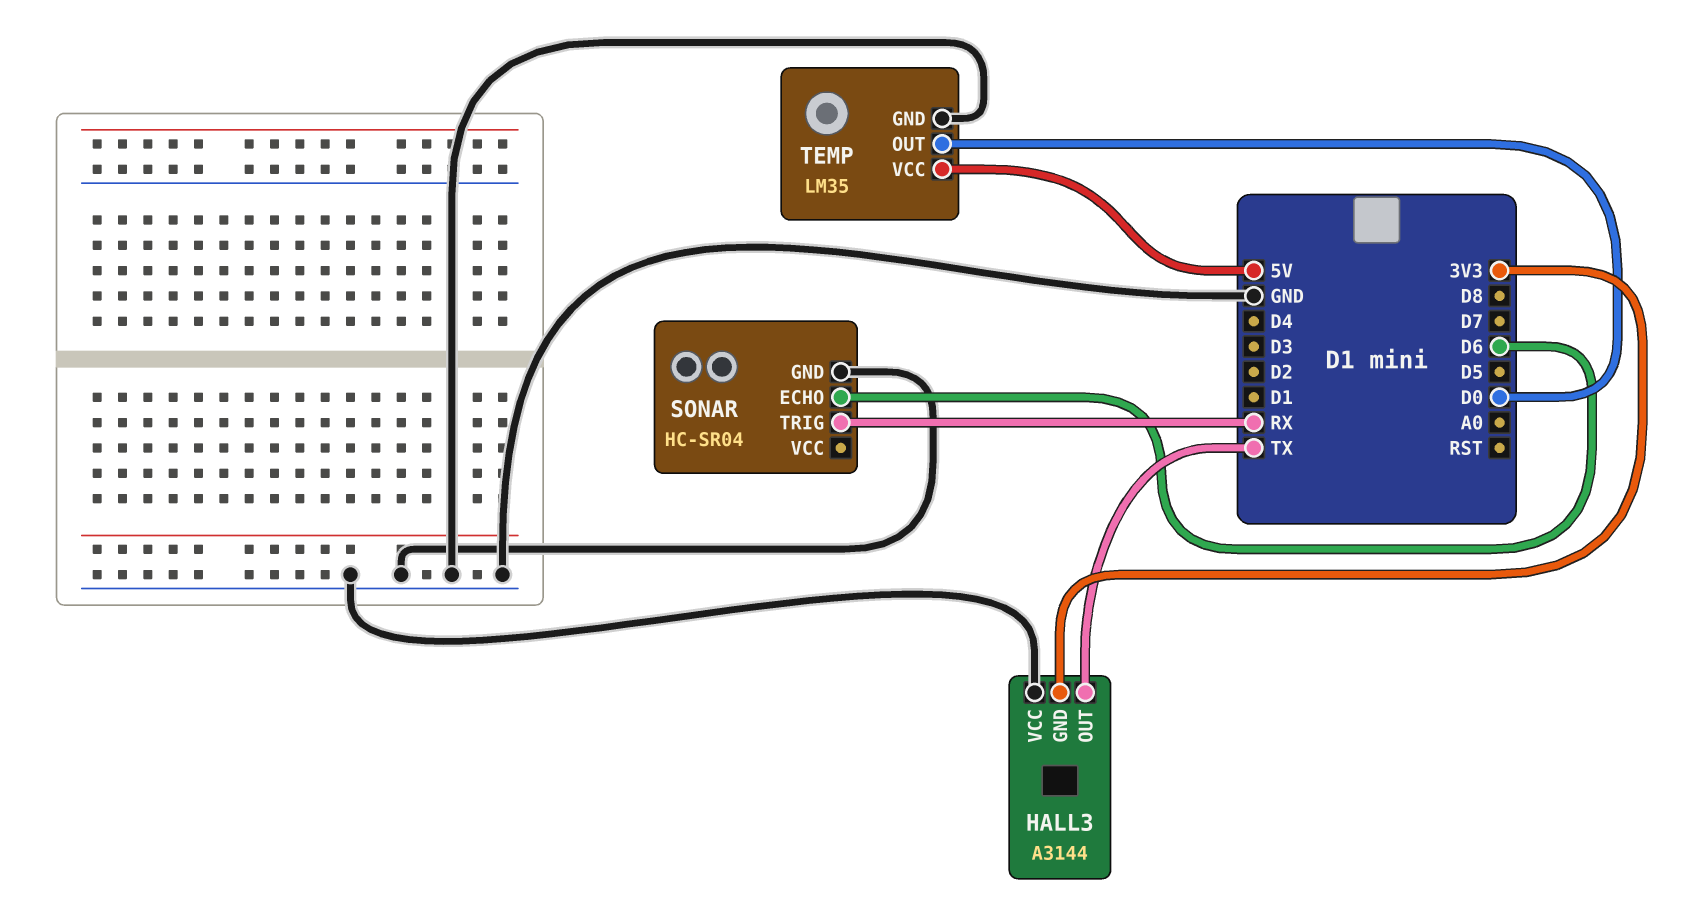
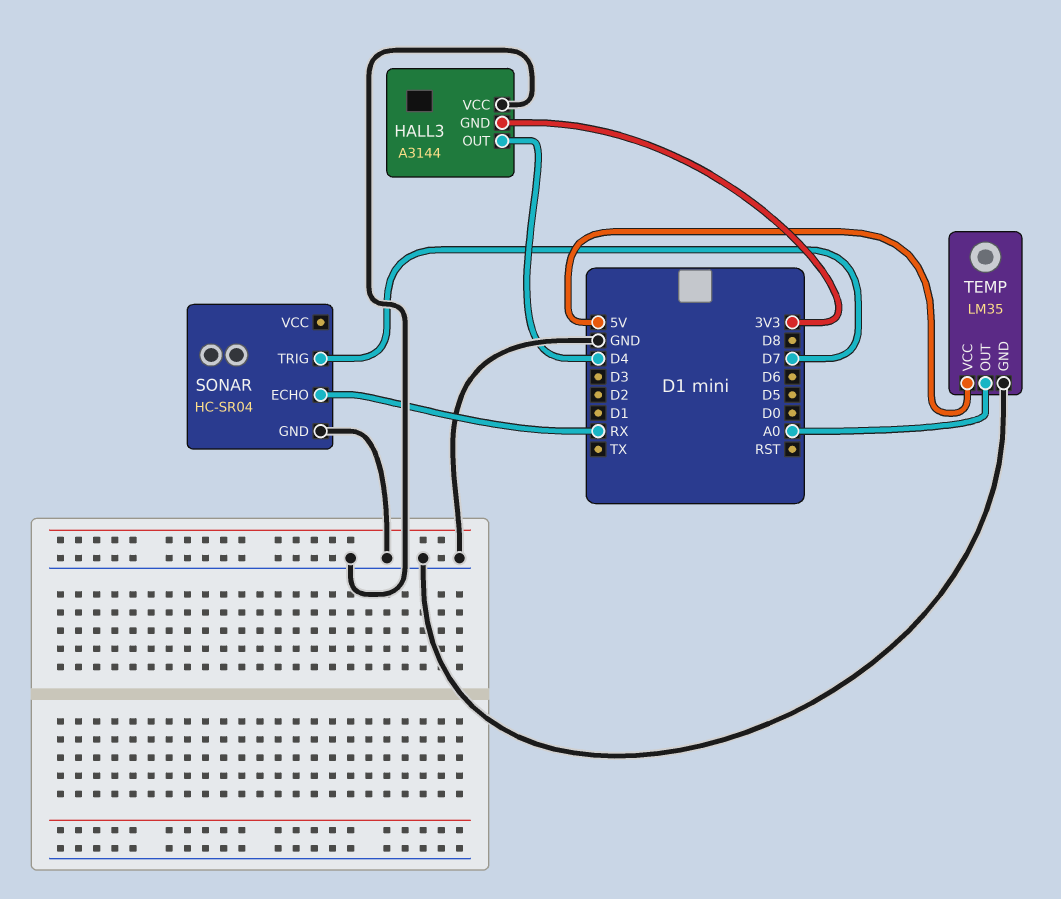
HALL3 pin OUT: TX -> D4
SONAR pin ECHO: D6 -> RX
SONAR pin TRIG: RX -> D7
TEMP pin OUT: D0 -> A0

